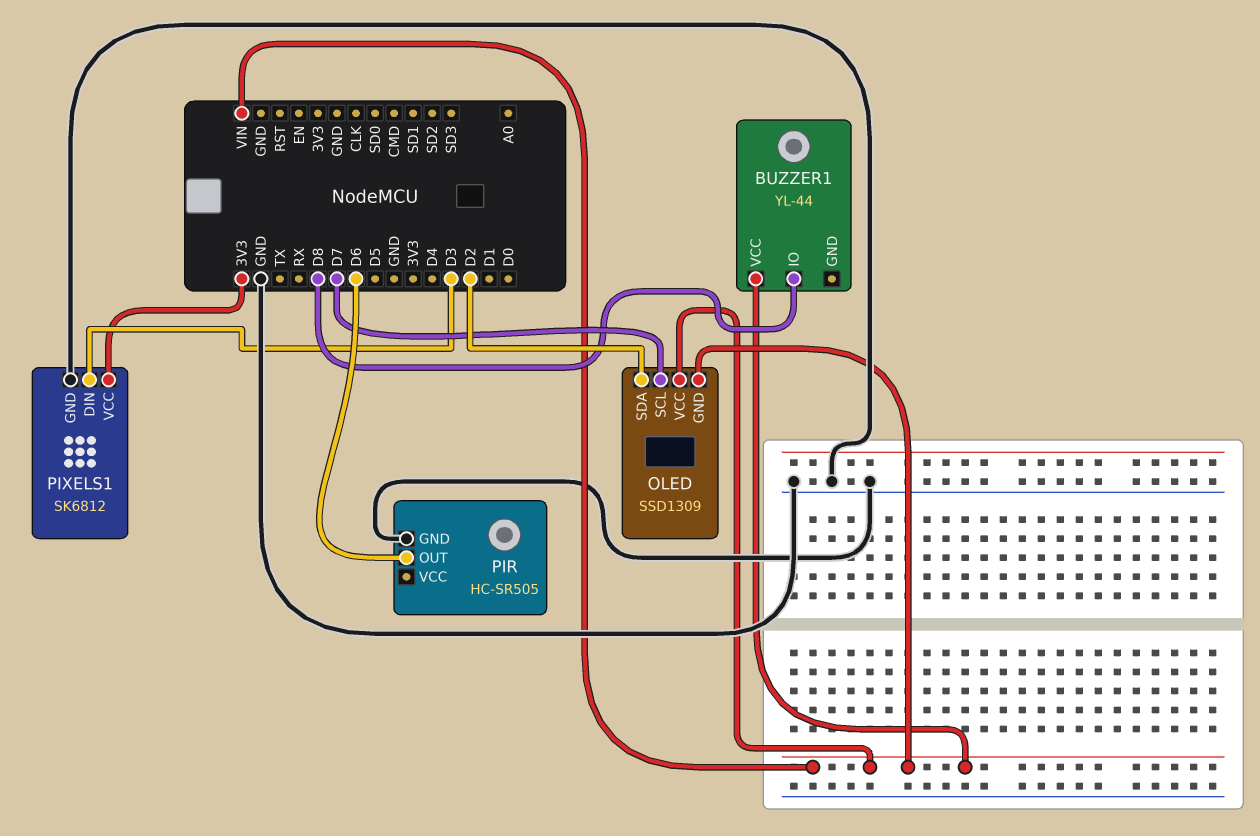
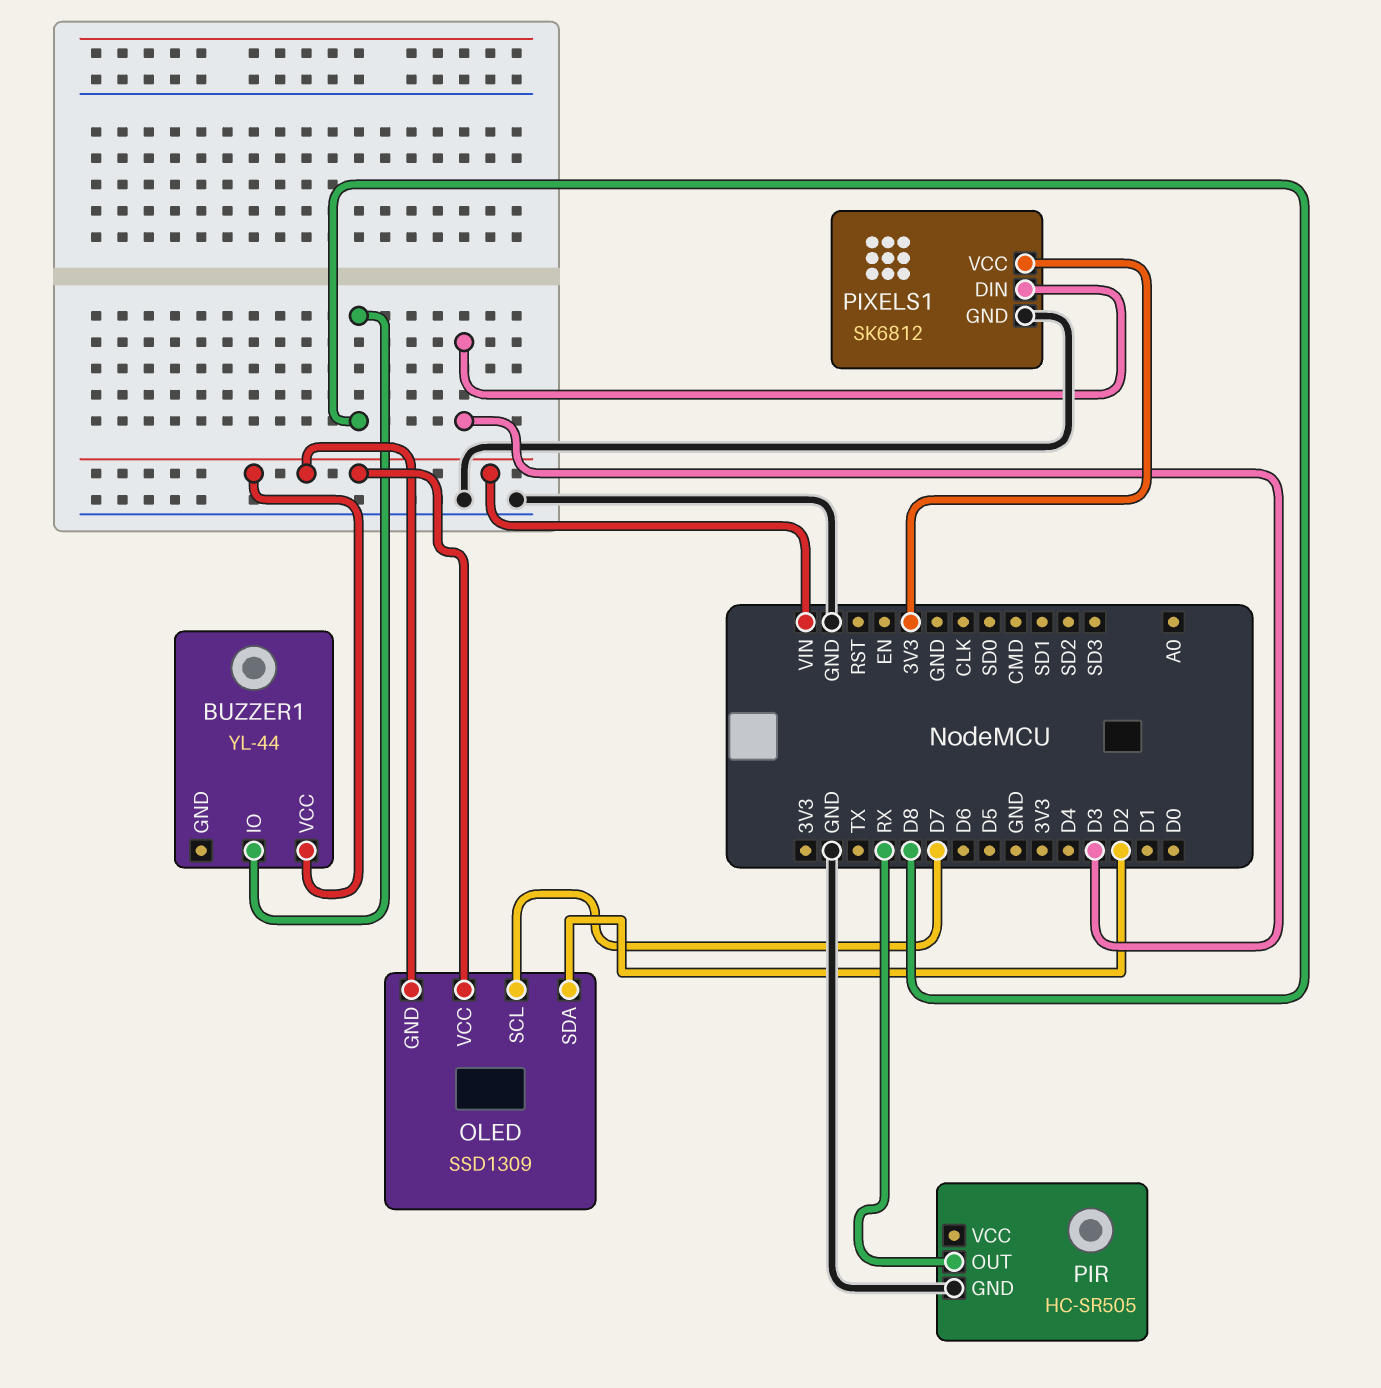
PIR pin OUT: D6 -> RX

